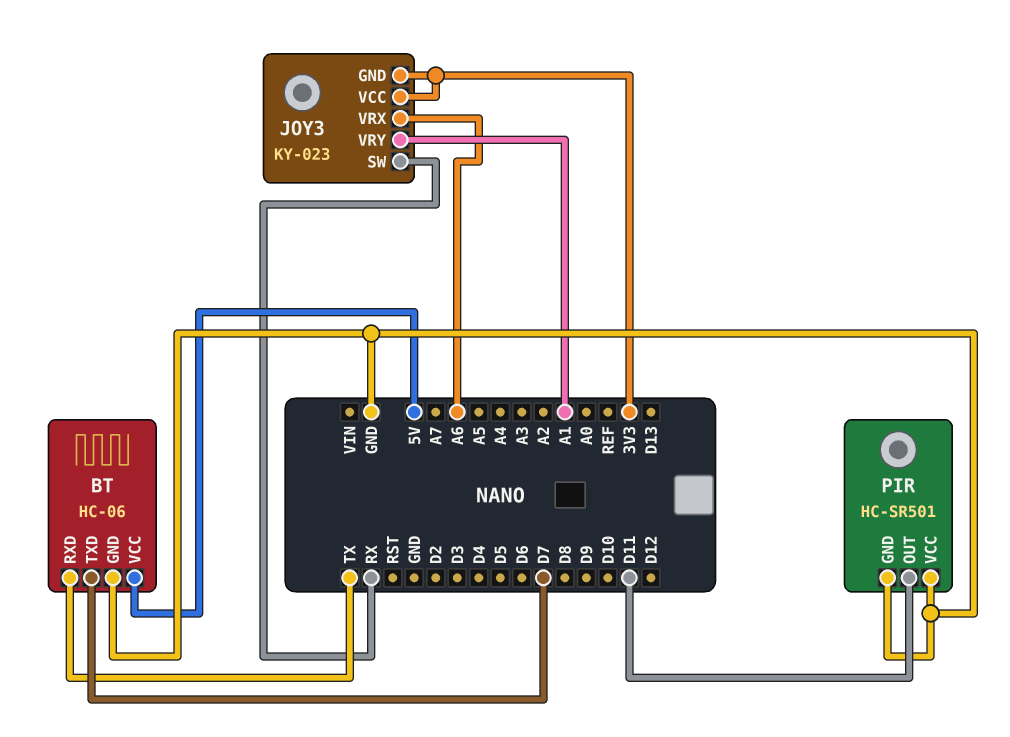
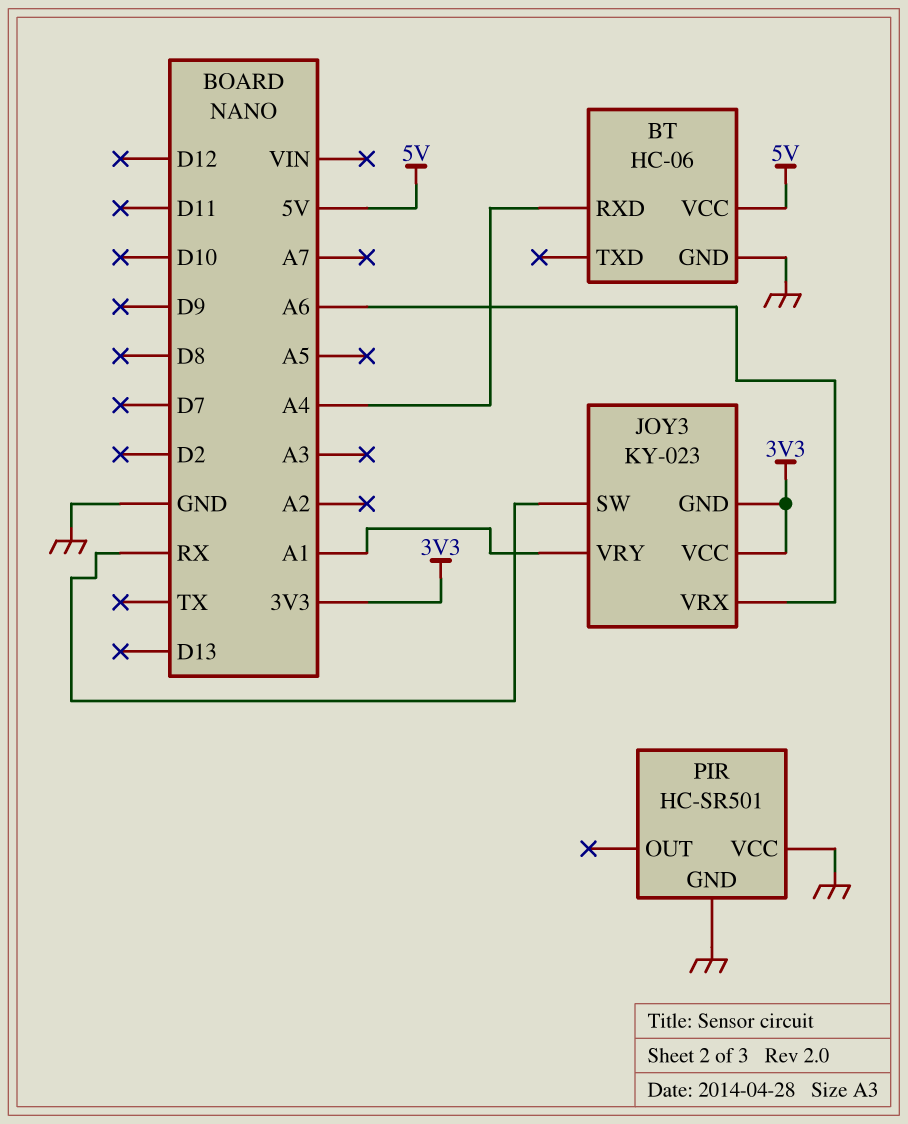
BT pin RXD: TX -> A4
BT pin TXD: D7 -> none
PIR pin OUT: D11 -> none

